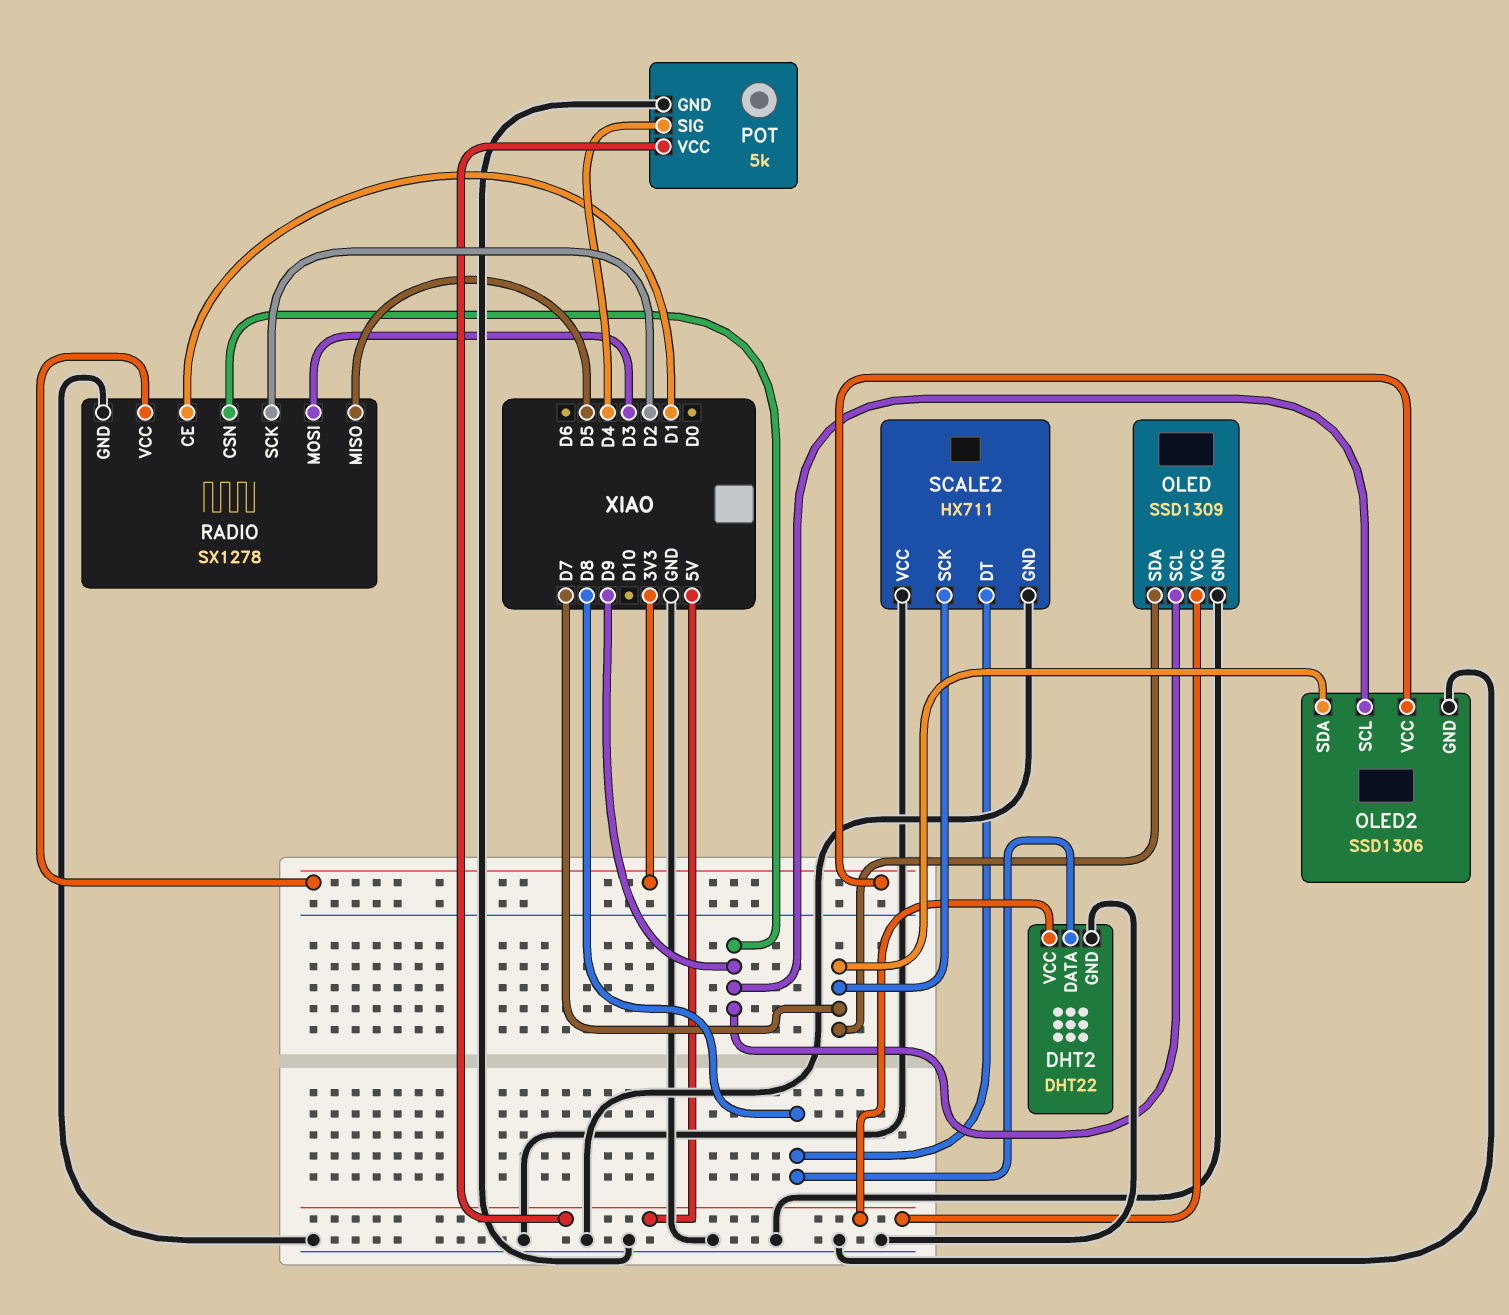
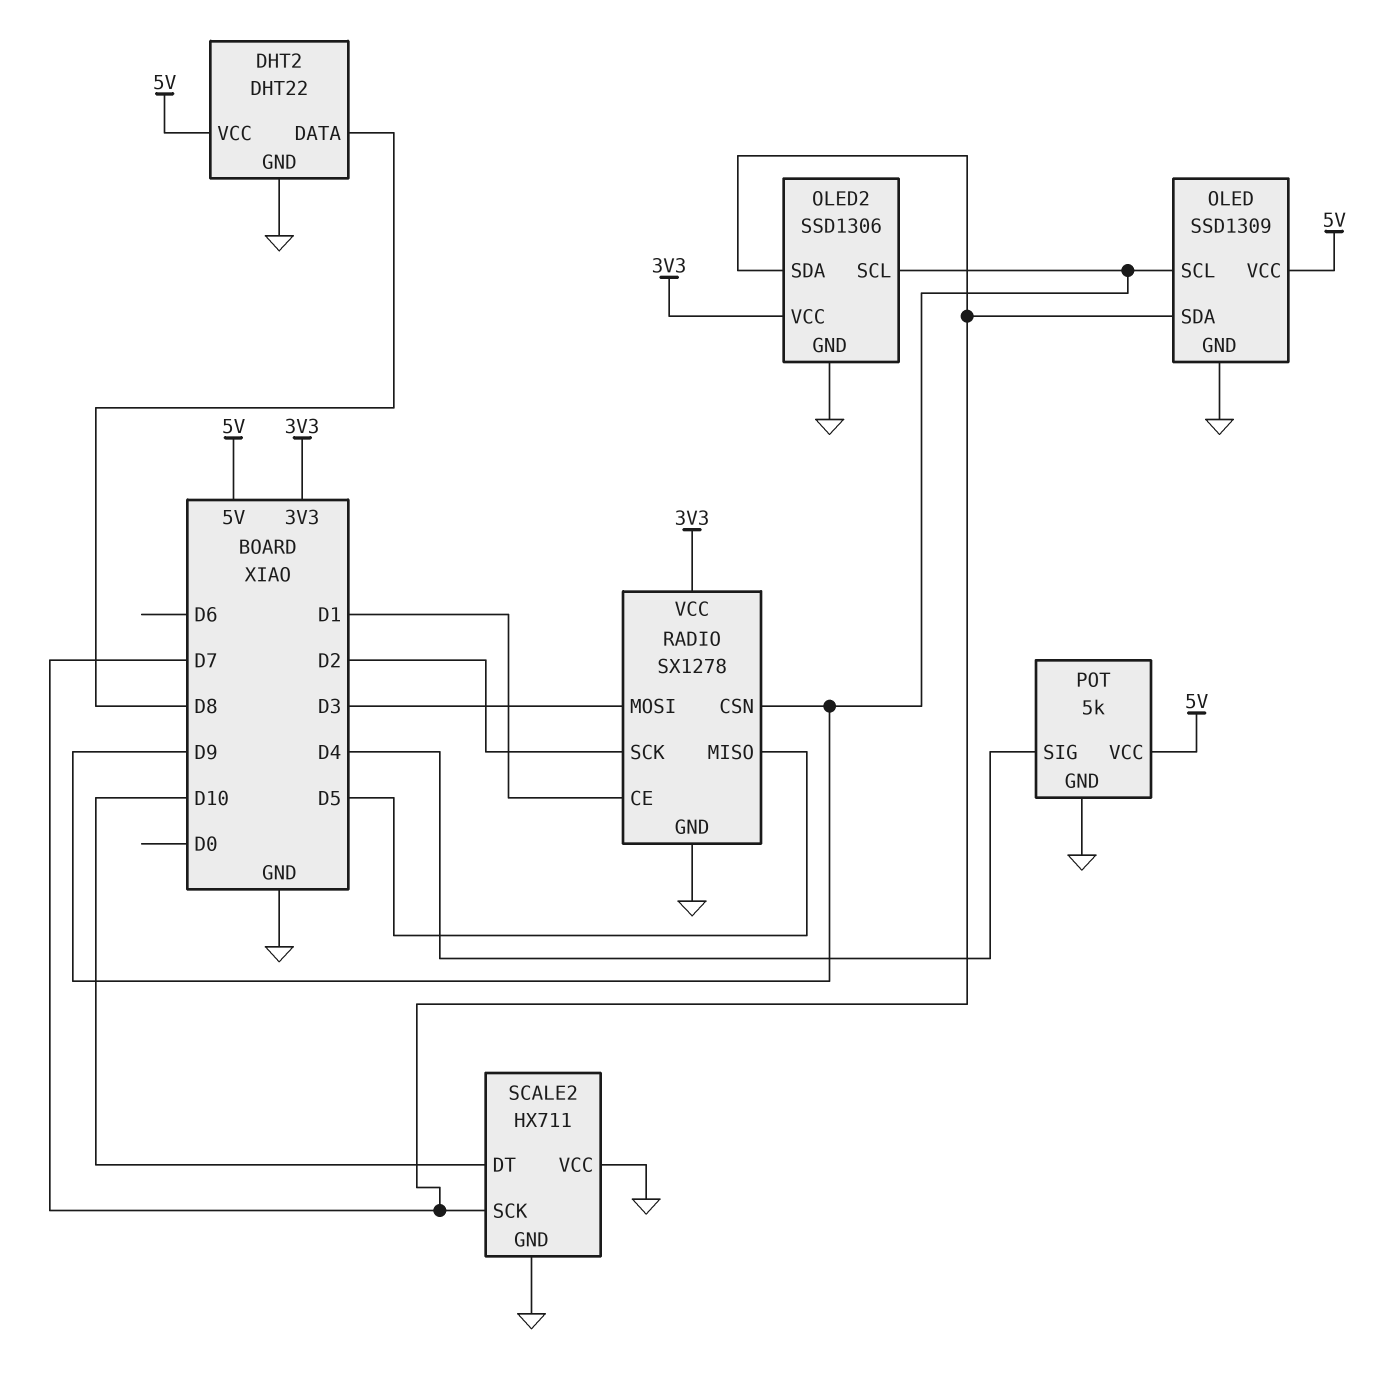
SCALE2 pin DT: D8 -> D10

